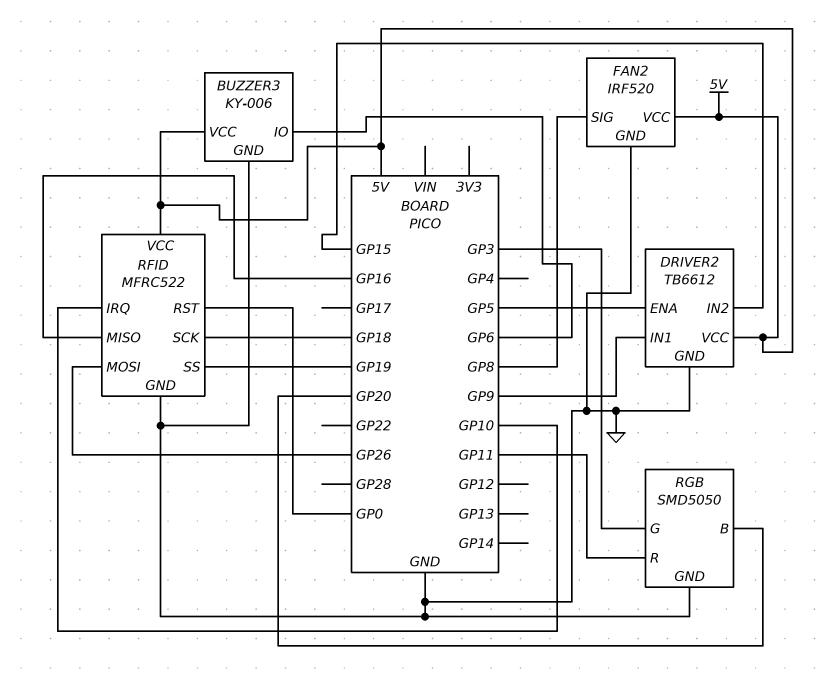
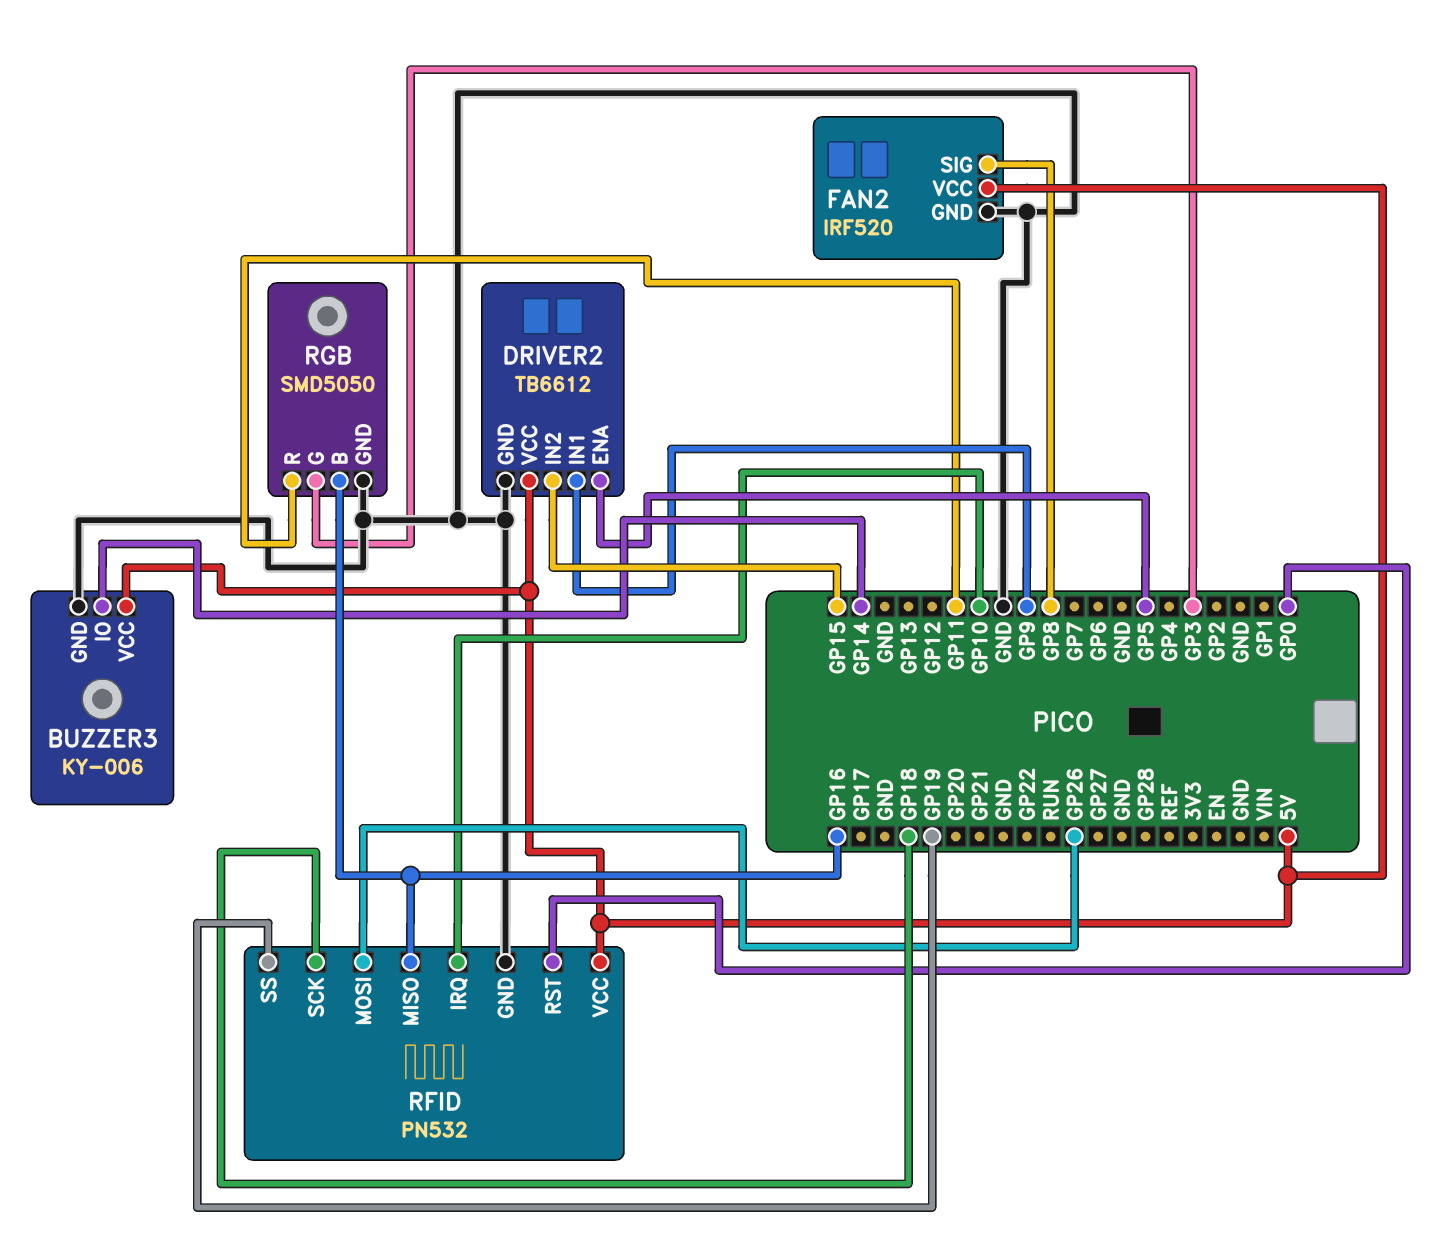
BUZZER3 pin IO: GP6 -> GP14
RFID: MFRC522 -> PN532
RGB pin B: GP20 -> GP16

